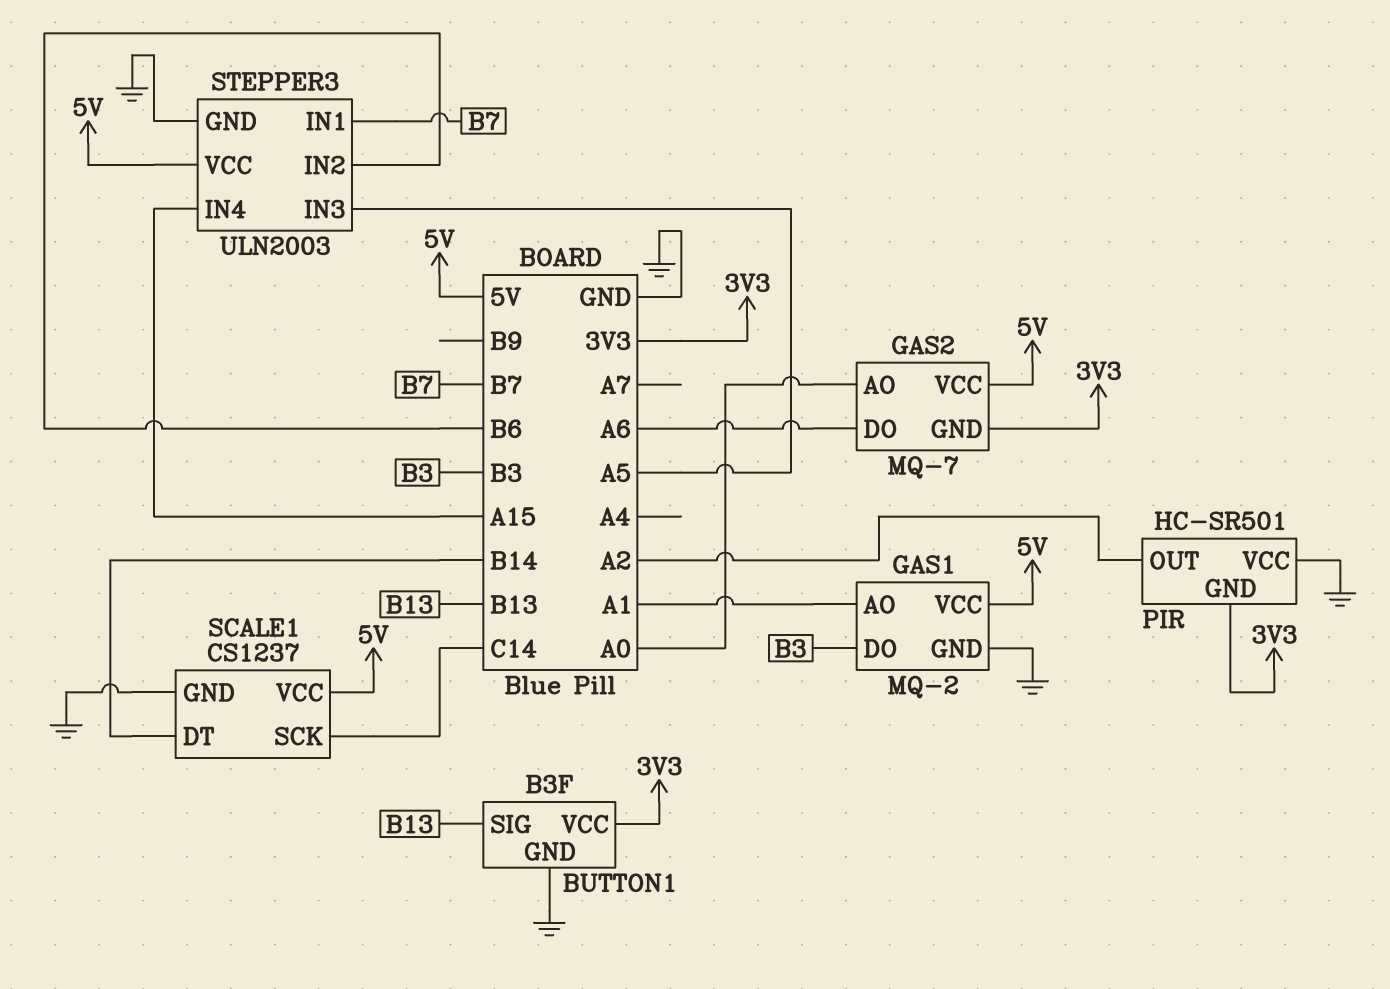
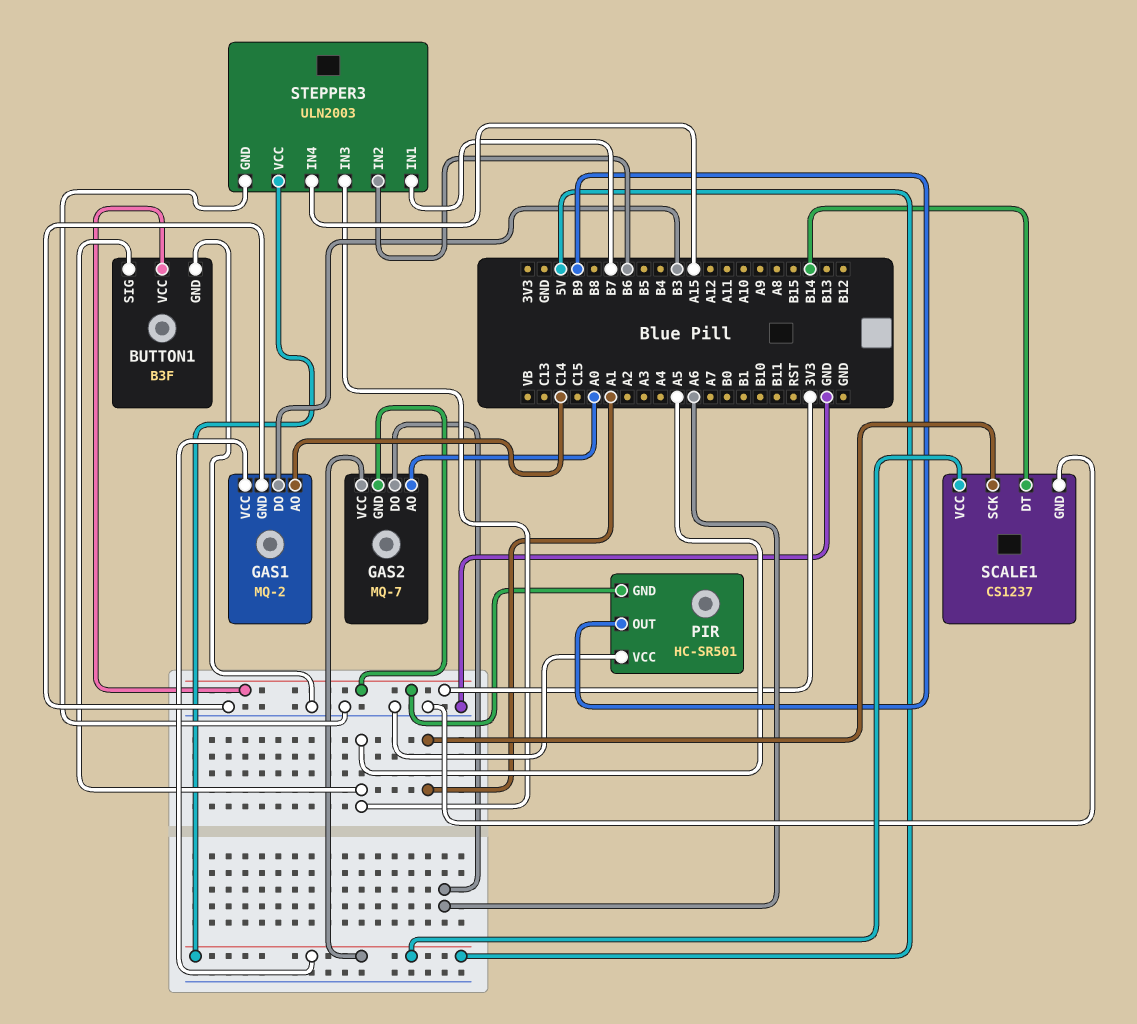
BUTTON1 pin SIG: B13 -> A5
GAS1 pin AO: A1 -> C14
PIR pin OUT: A2 -> B9
SCALE1 pin SCK: C14 -> A1

